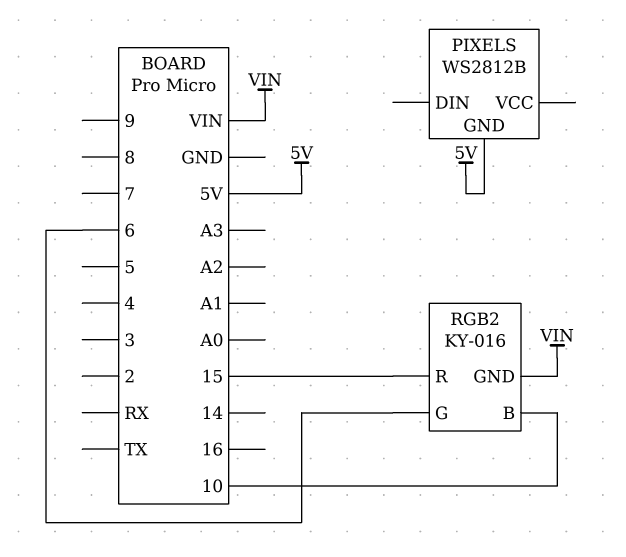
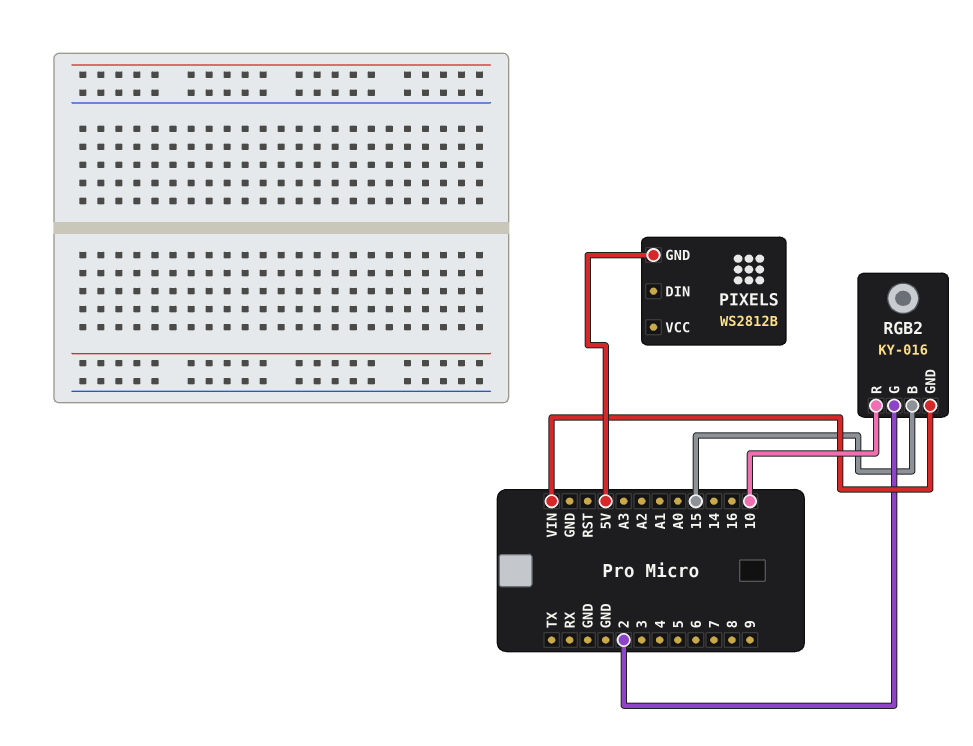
RGB2 pin B: 10 -> 15
RGB2 pin G: 6 -> 2
RGB2 pin R: 15 -> 10

